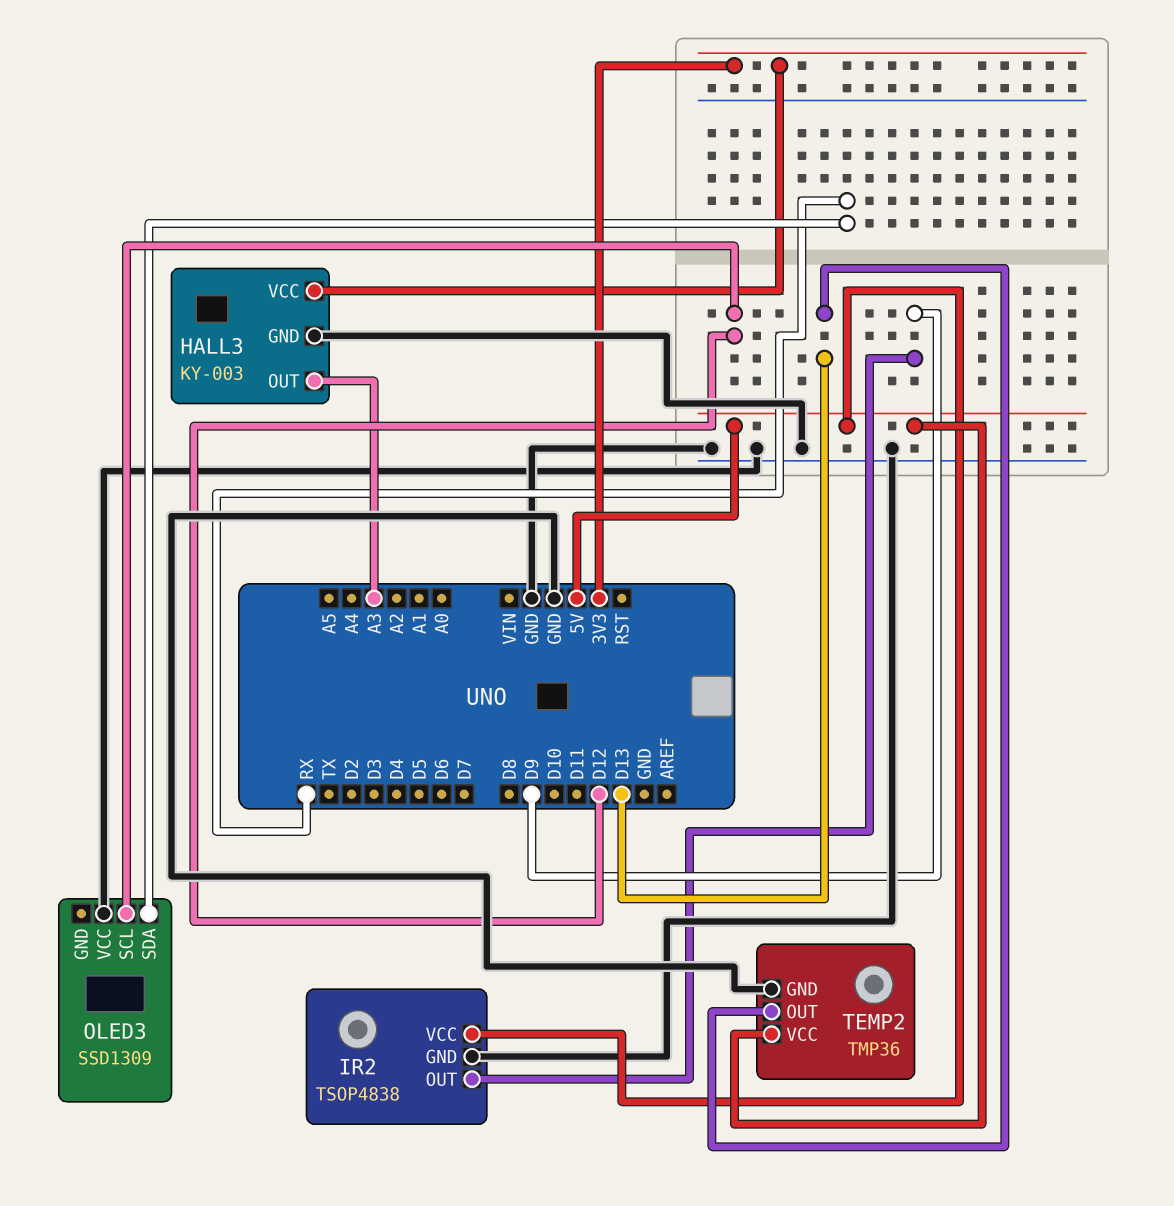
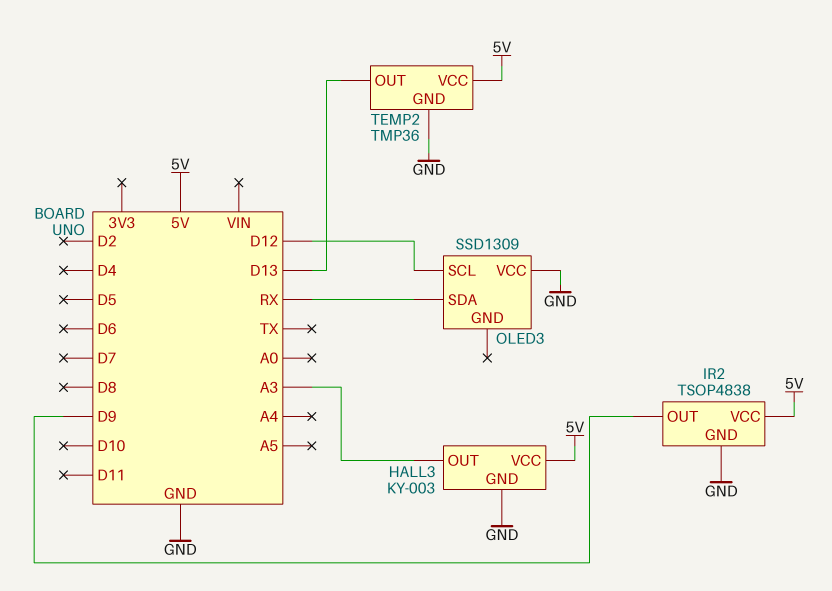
HALL3 pin VCC: 3V3 -> 5V

